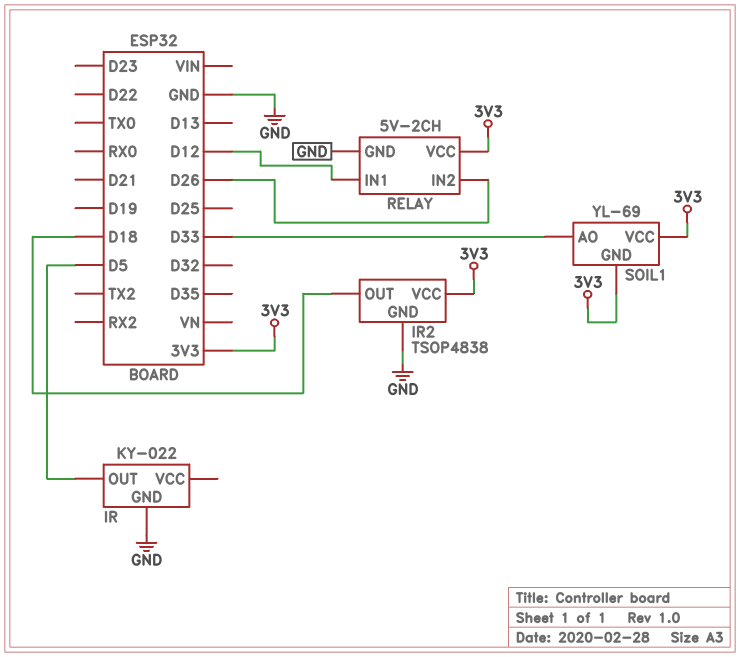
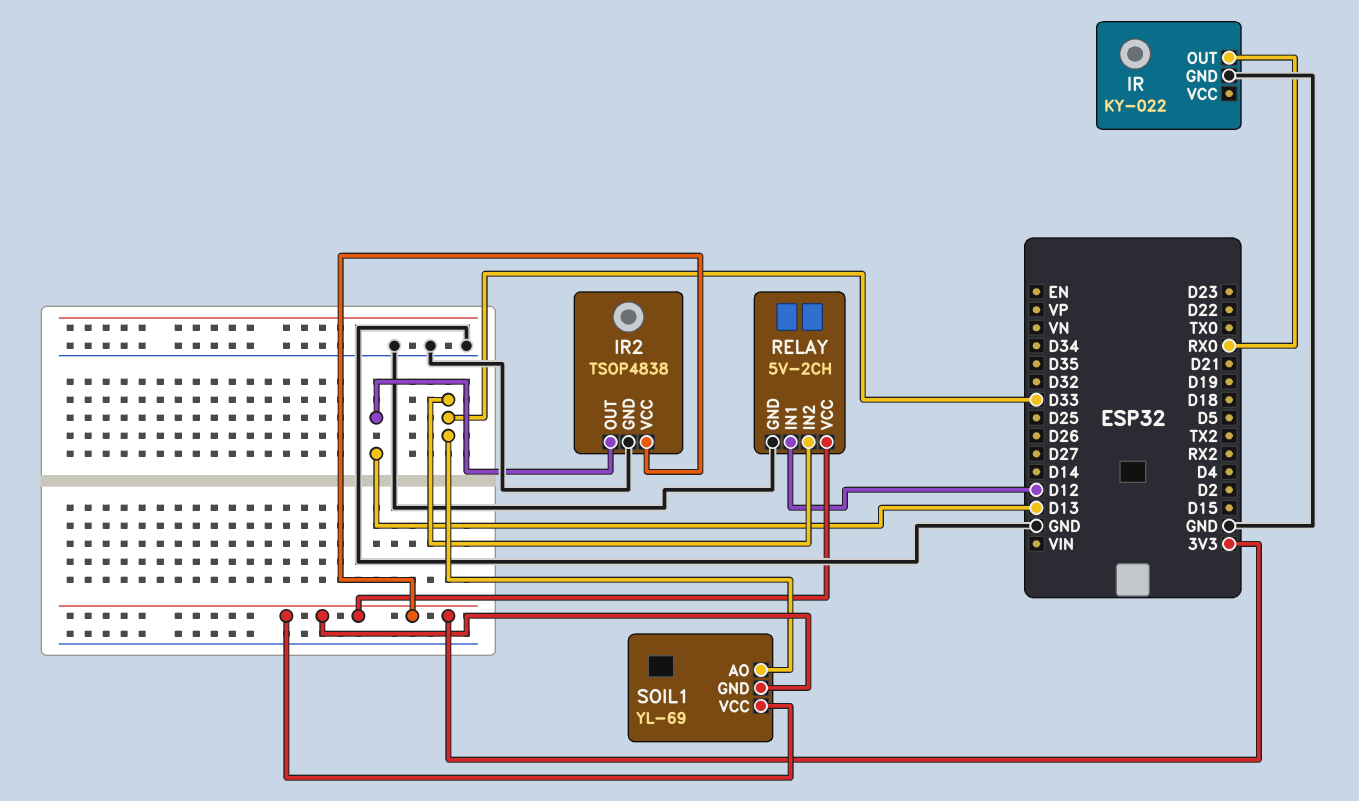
IR pin OUT: D5 -> RX0
IR2 pin OUT: D18 -> D13
RELAY pin IN2: D26 -> D33

